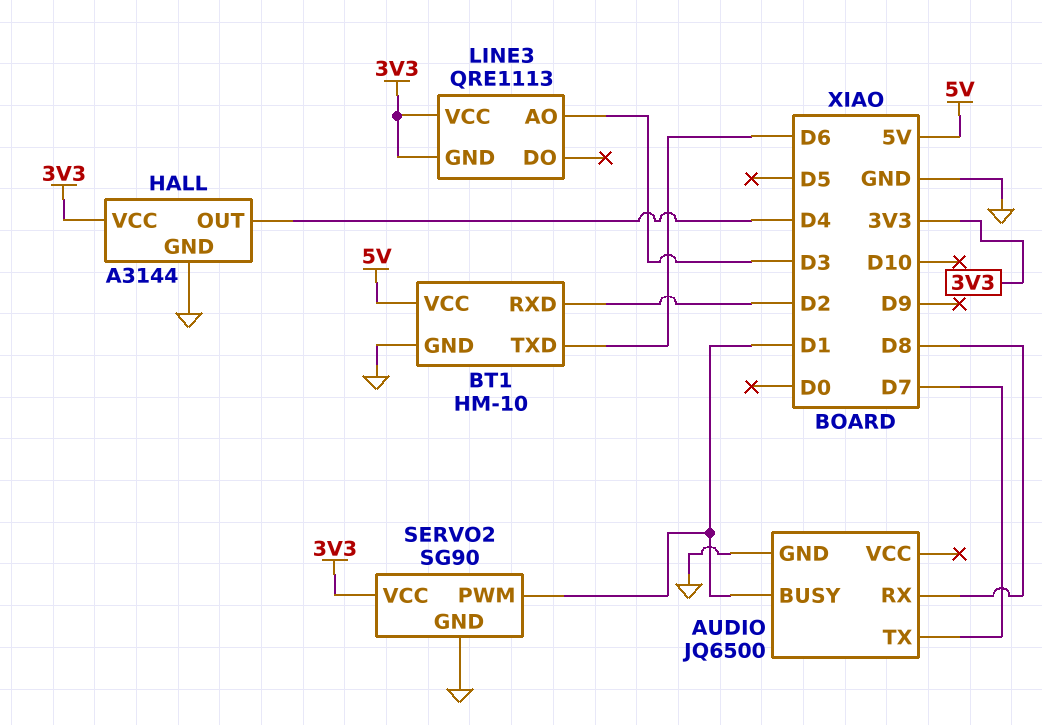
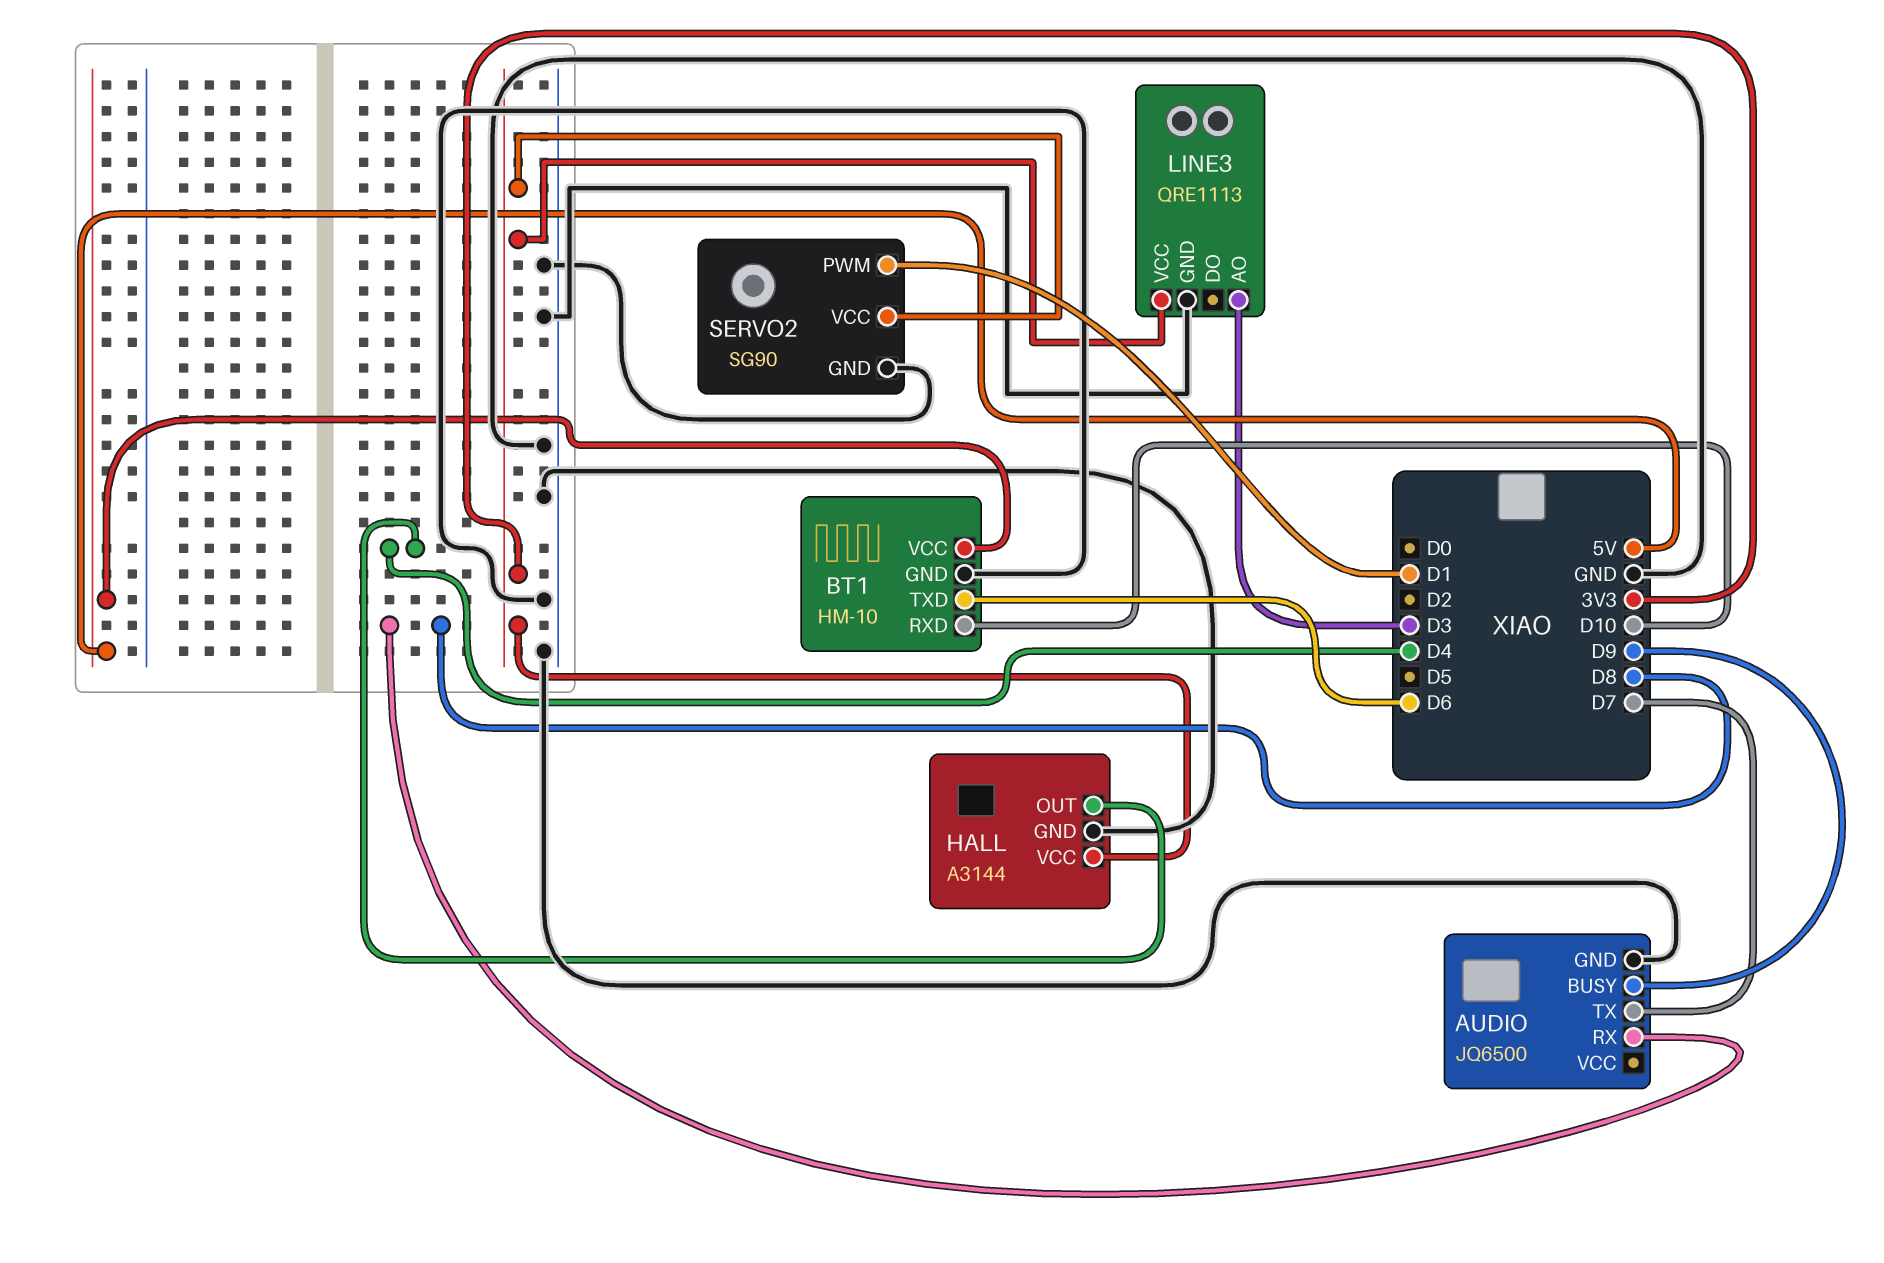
AUDIO pin BUSY: D1 -> D9
BT1 pin RXD: D2 -> D10
LINE3 pin GND: 3V3 -> GND

